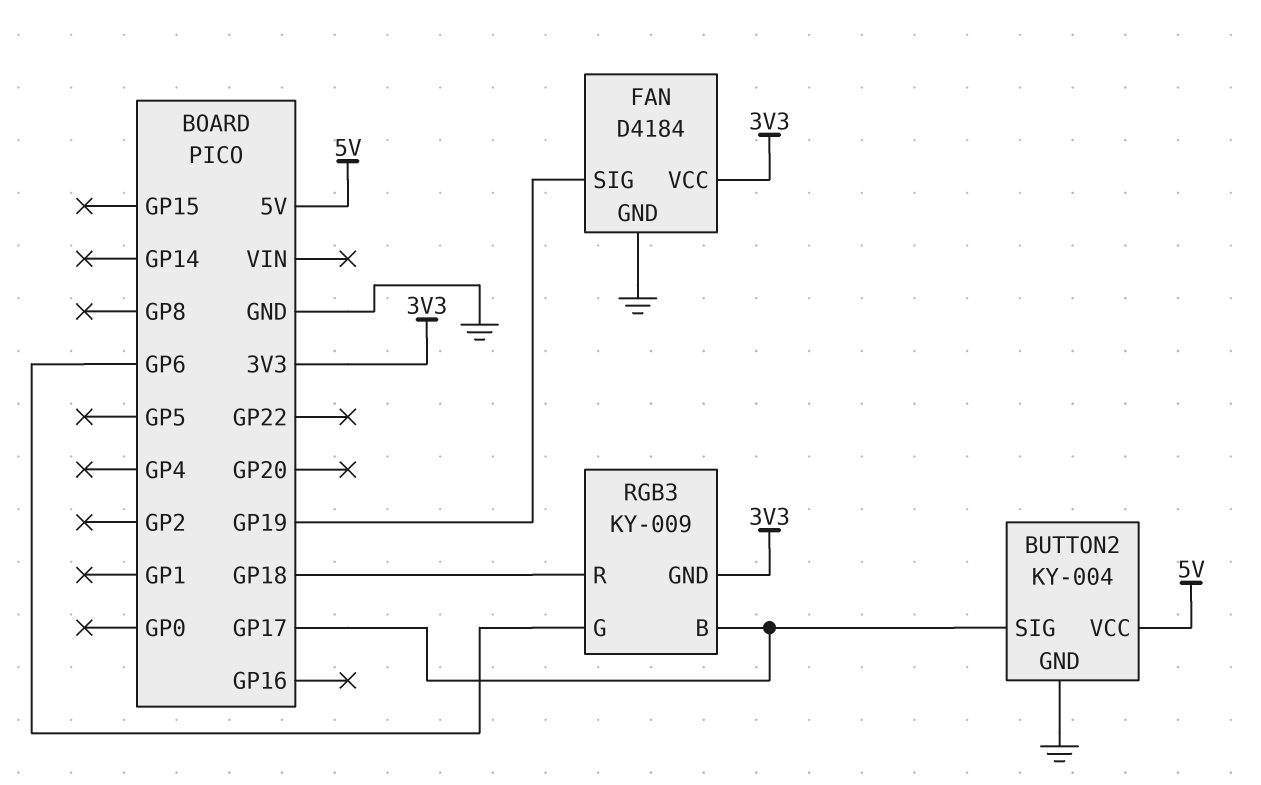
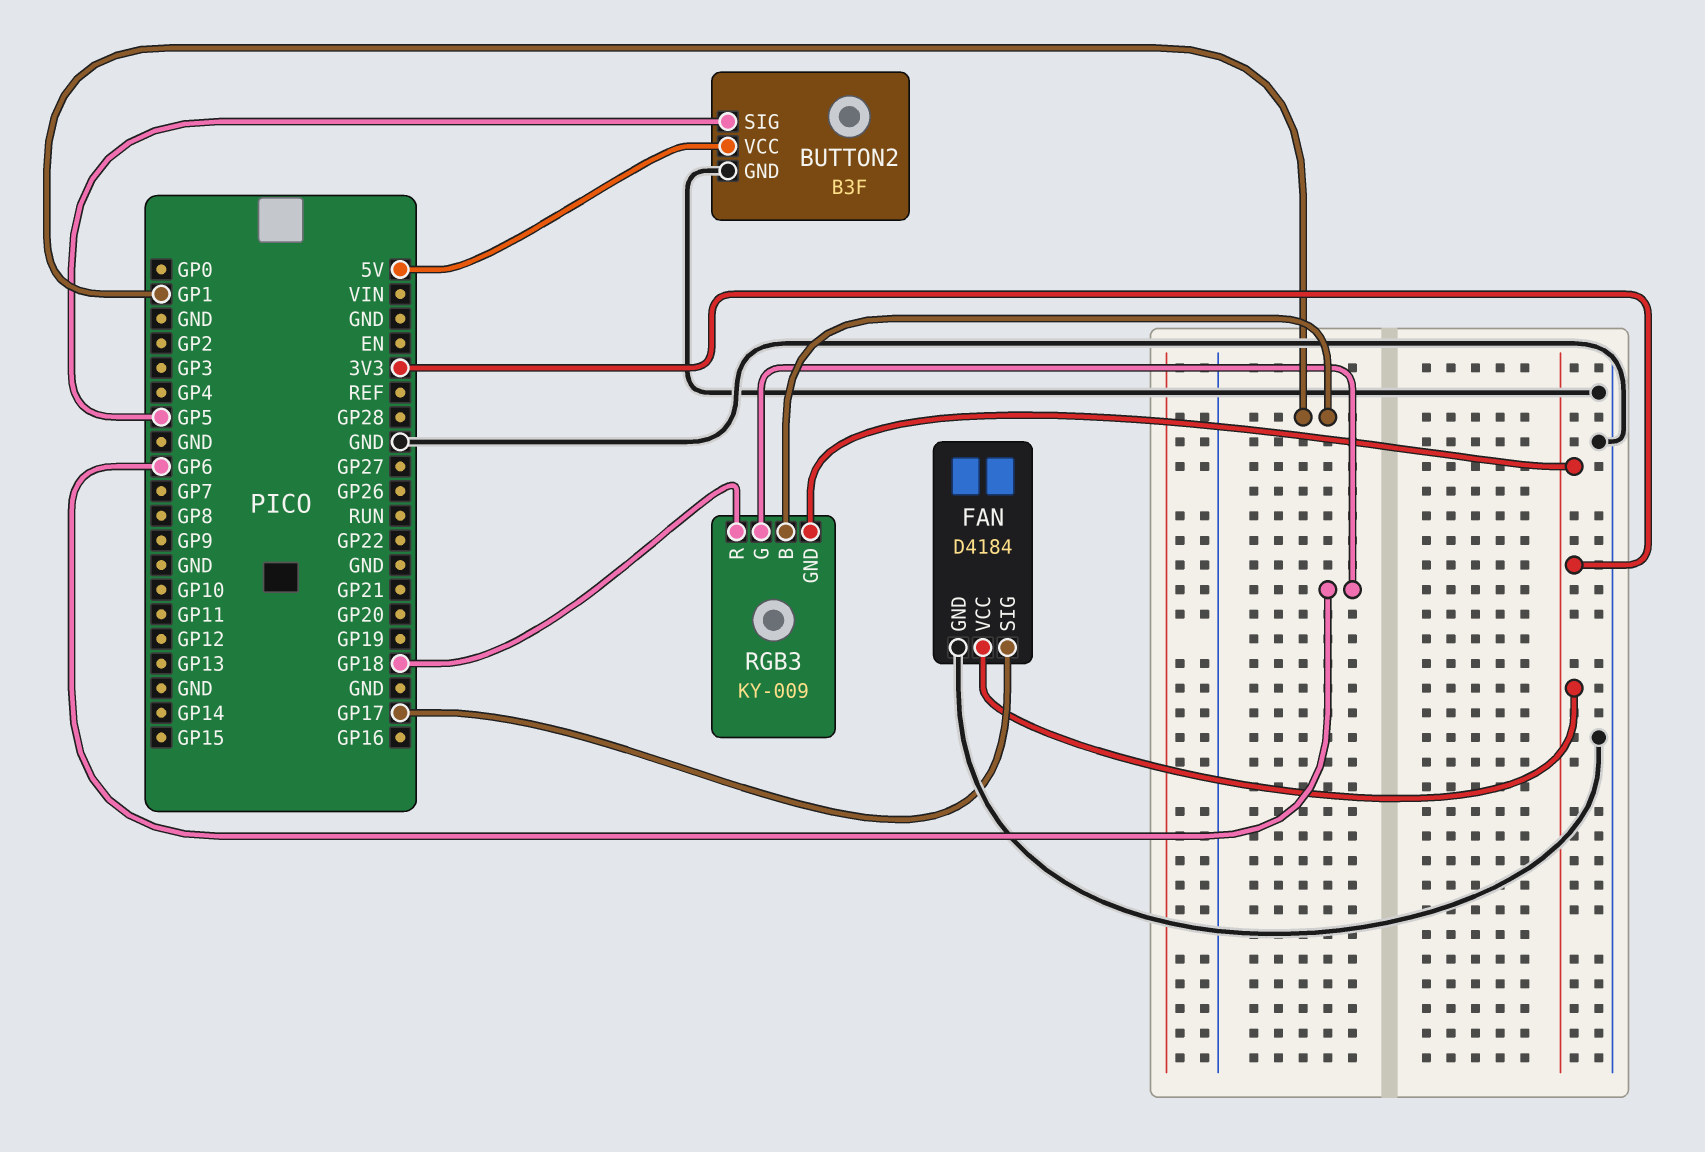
BUTTON2: KY-004 -> B3F
BUTTON2 pin SIG: GP17 -> GP5
FAN pin SIG: GP19 -> GP17
RGB3 pin B: GP17 -> GP1

